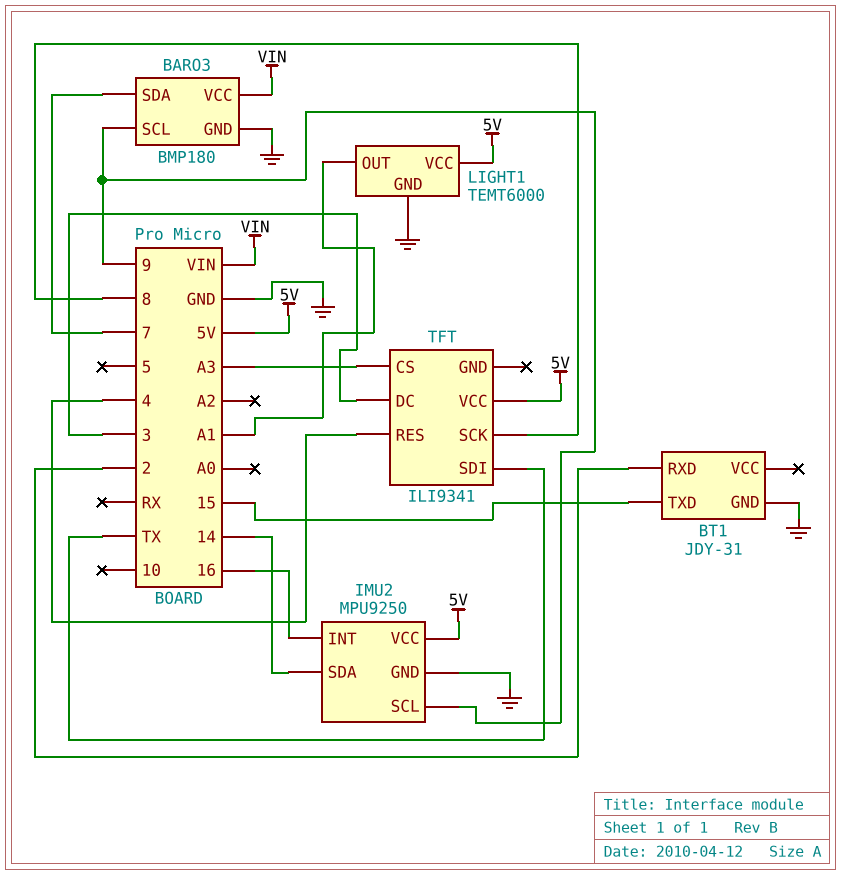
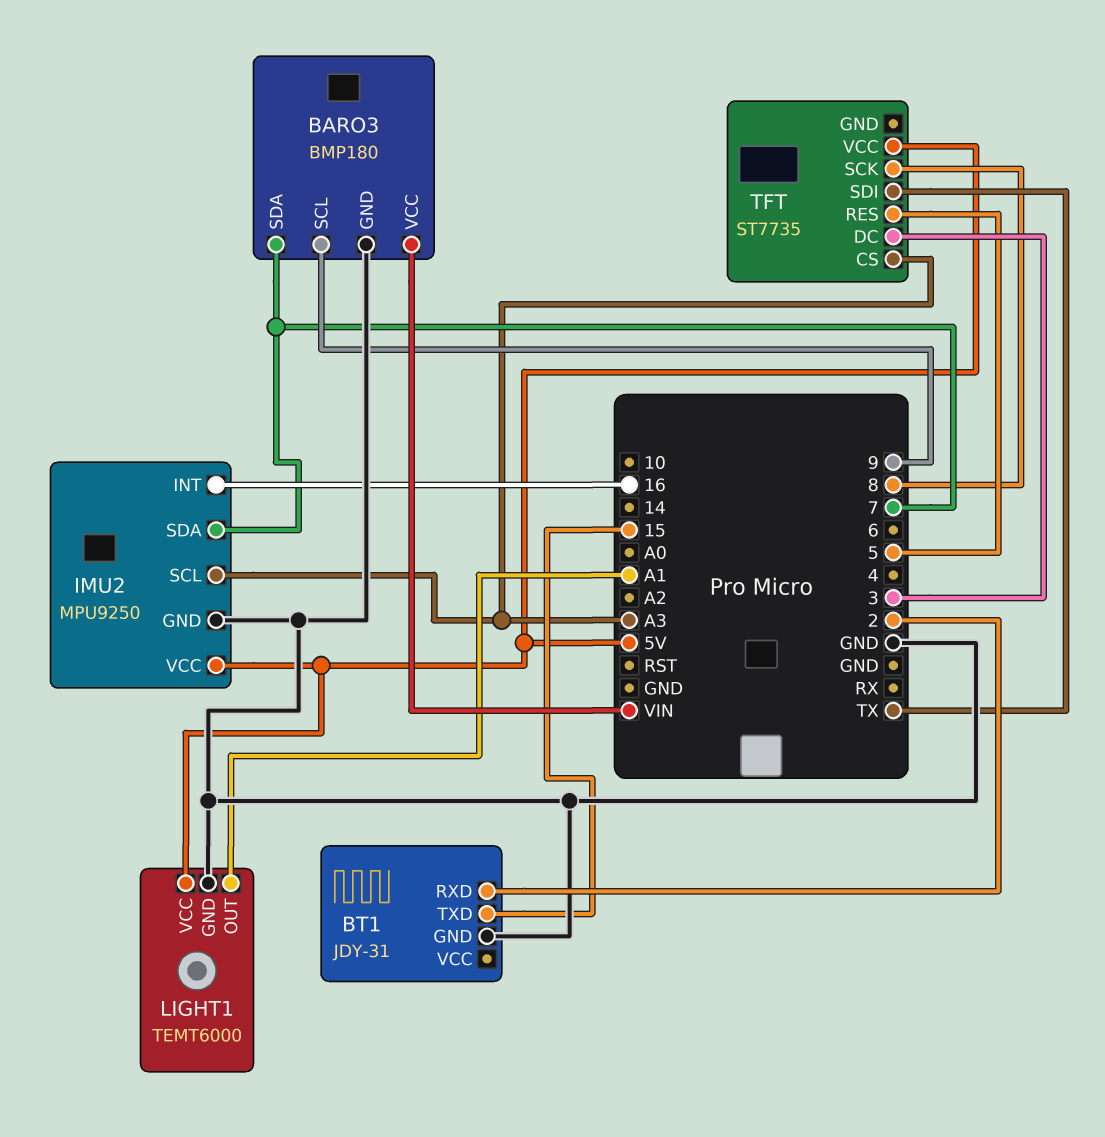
IMU2 pin SCL: 9 -> A3
IMU2 pin SDA: 14 -> 7
TFT: ILI9341 -> ST7735
TFT pin RES: 4 -> 5

